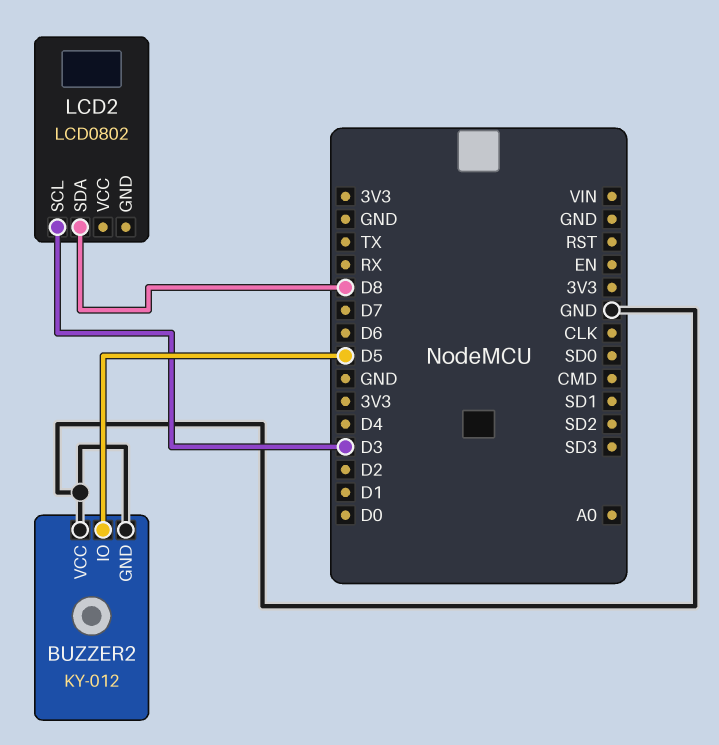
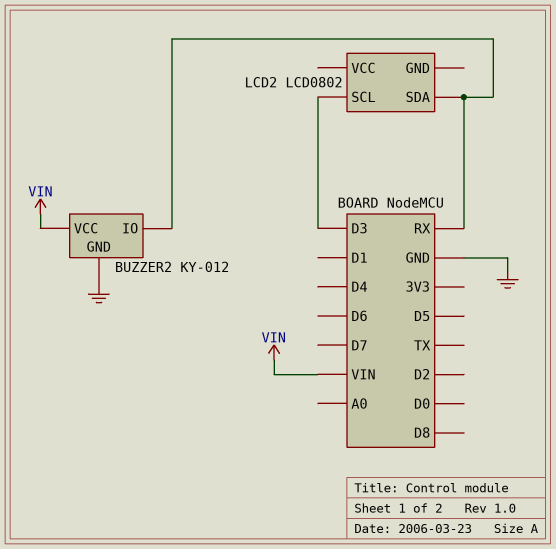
BUZZER2 pin IO: D5 -> RX
BUZZER2 pin VCC: GND -> VIN
LCD2 pin SDA: D8 -> RX

